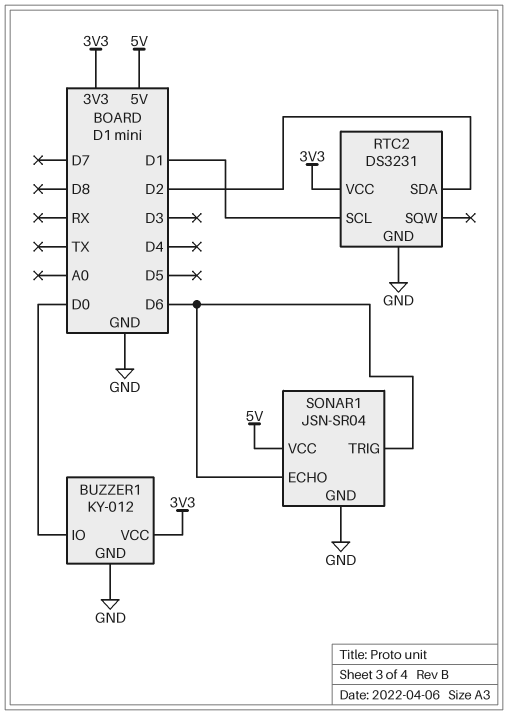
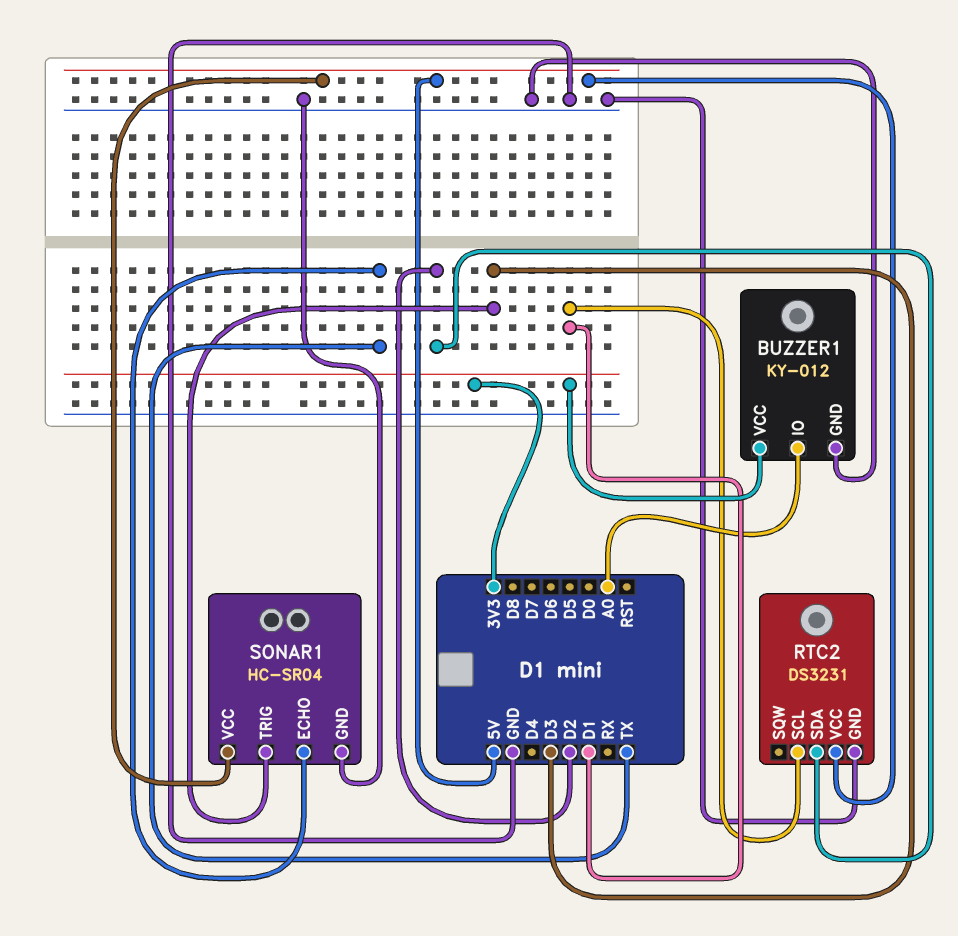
BUZZER1 pin IO: D0 -> A0
RTC2 pin VCC: 3V3 -> 5V
SONAR1: JSN-SR04 -> HC-SR04
SONAR1 pin ECHO: D6 -> TX
SONAR1 pin TRIG: D6 -> D3

